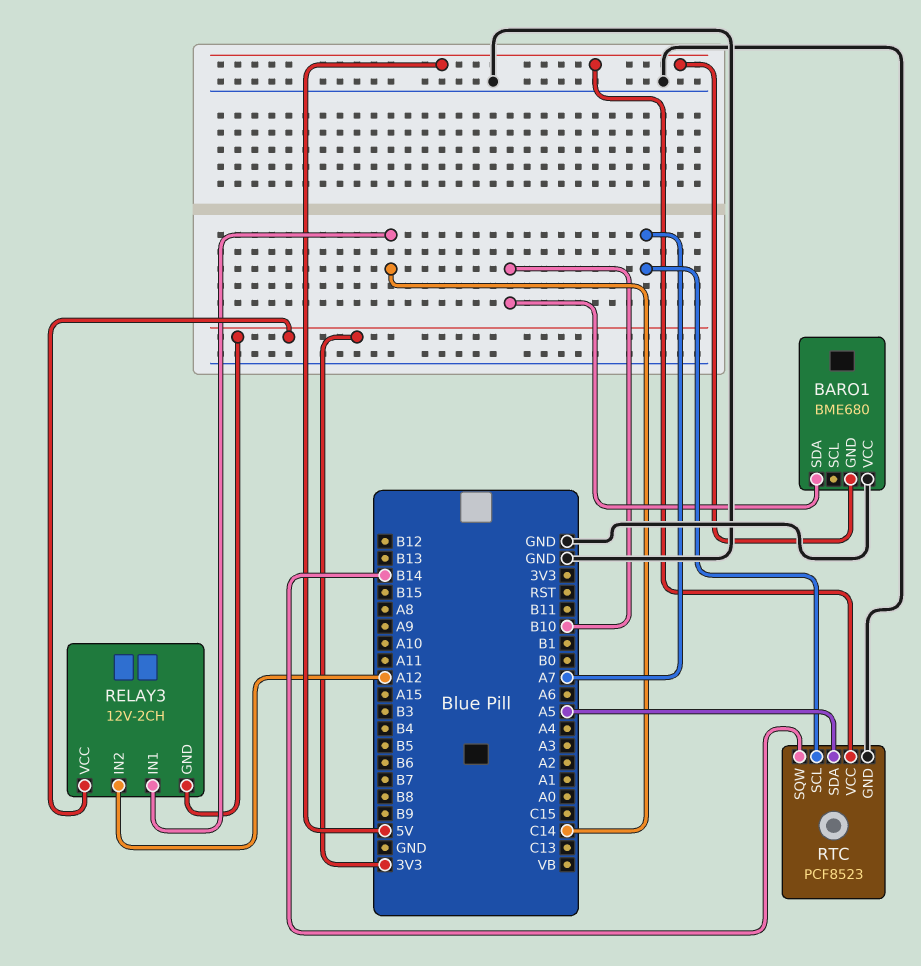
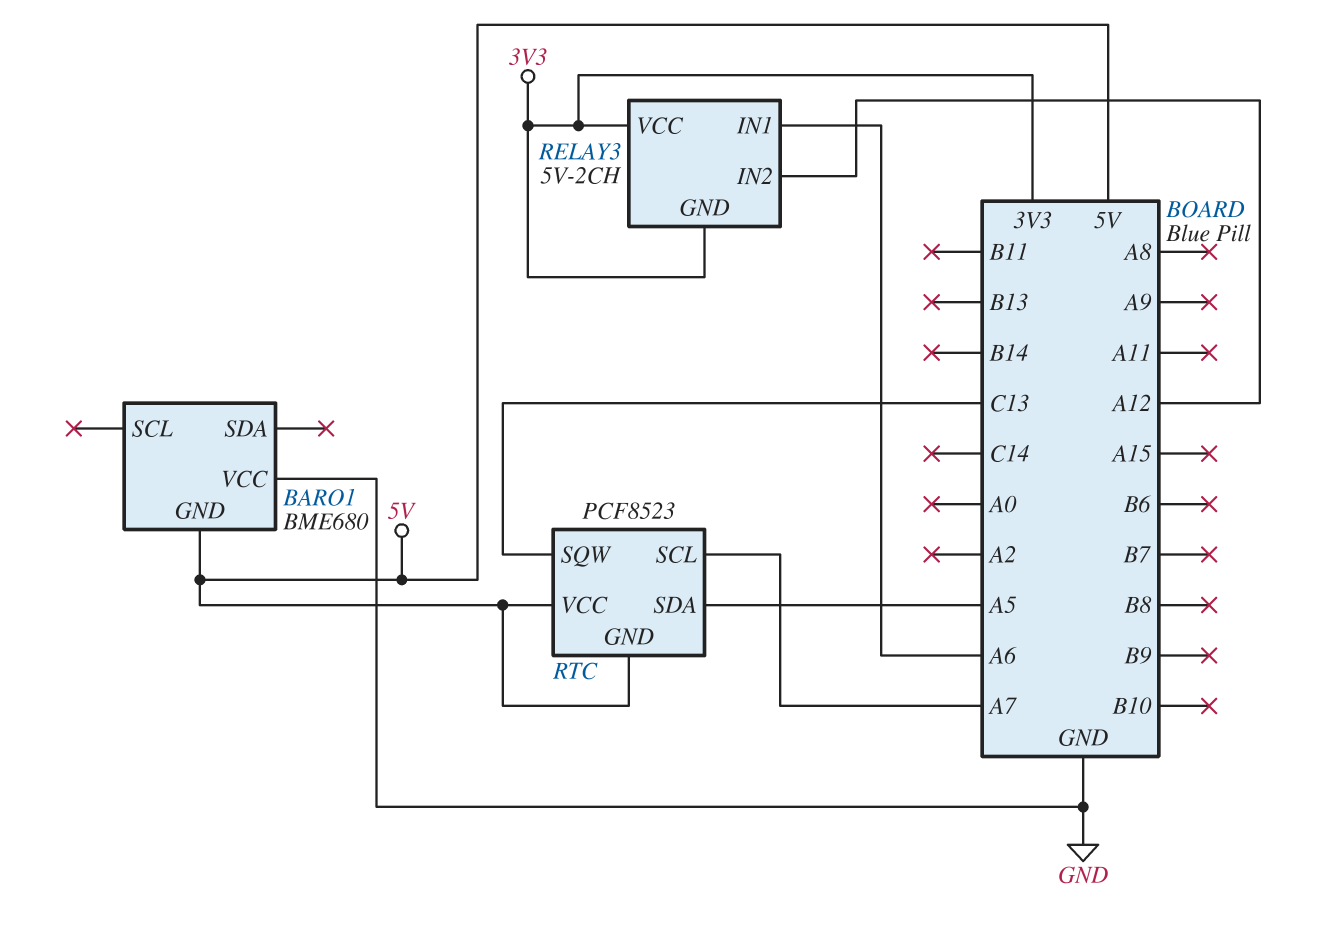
BARO1 pin SDA: B10 -> none
RELAY3: 12V-2CH -> 5V-2CH
RELAY3 pin IN1: C14 -> A6
RTC pin GND: GND -> 5V
RTC pin SQW: B14 -> C13

